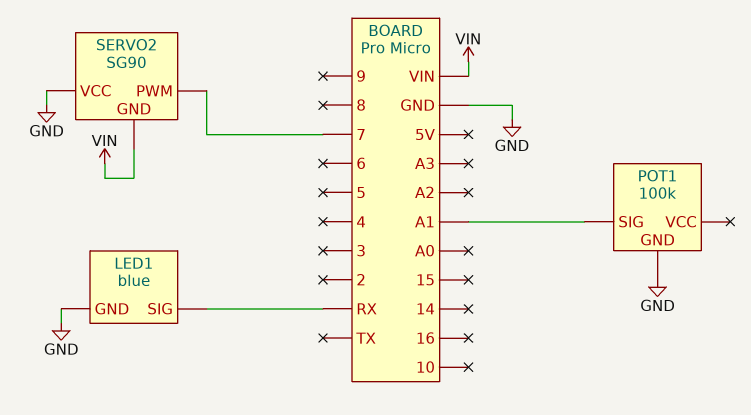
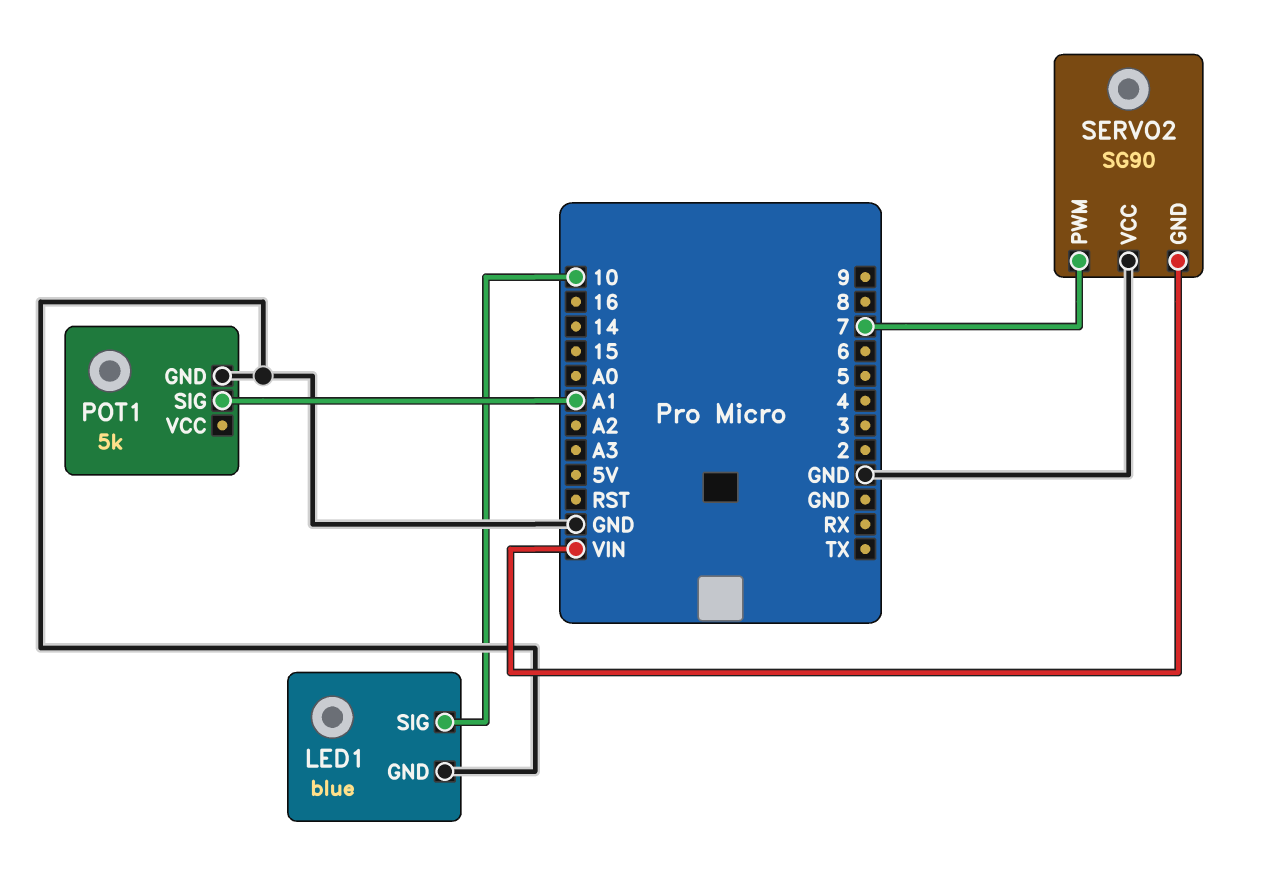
LED1 pin SIG: RX -> 10
POT1: 100k -> 5k

